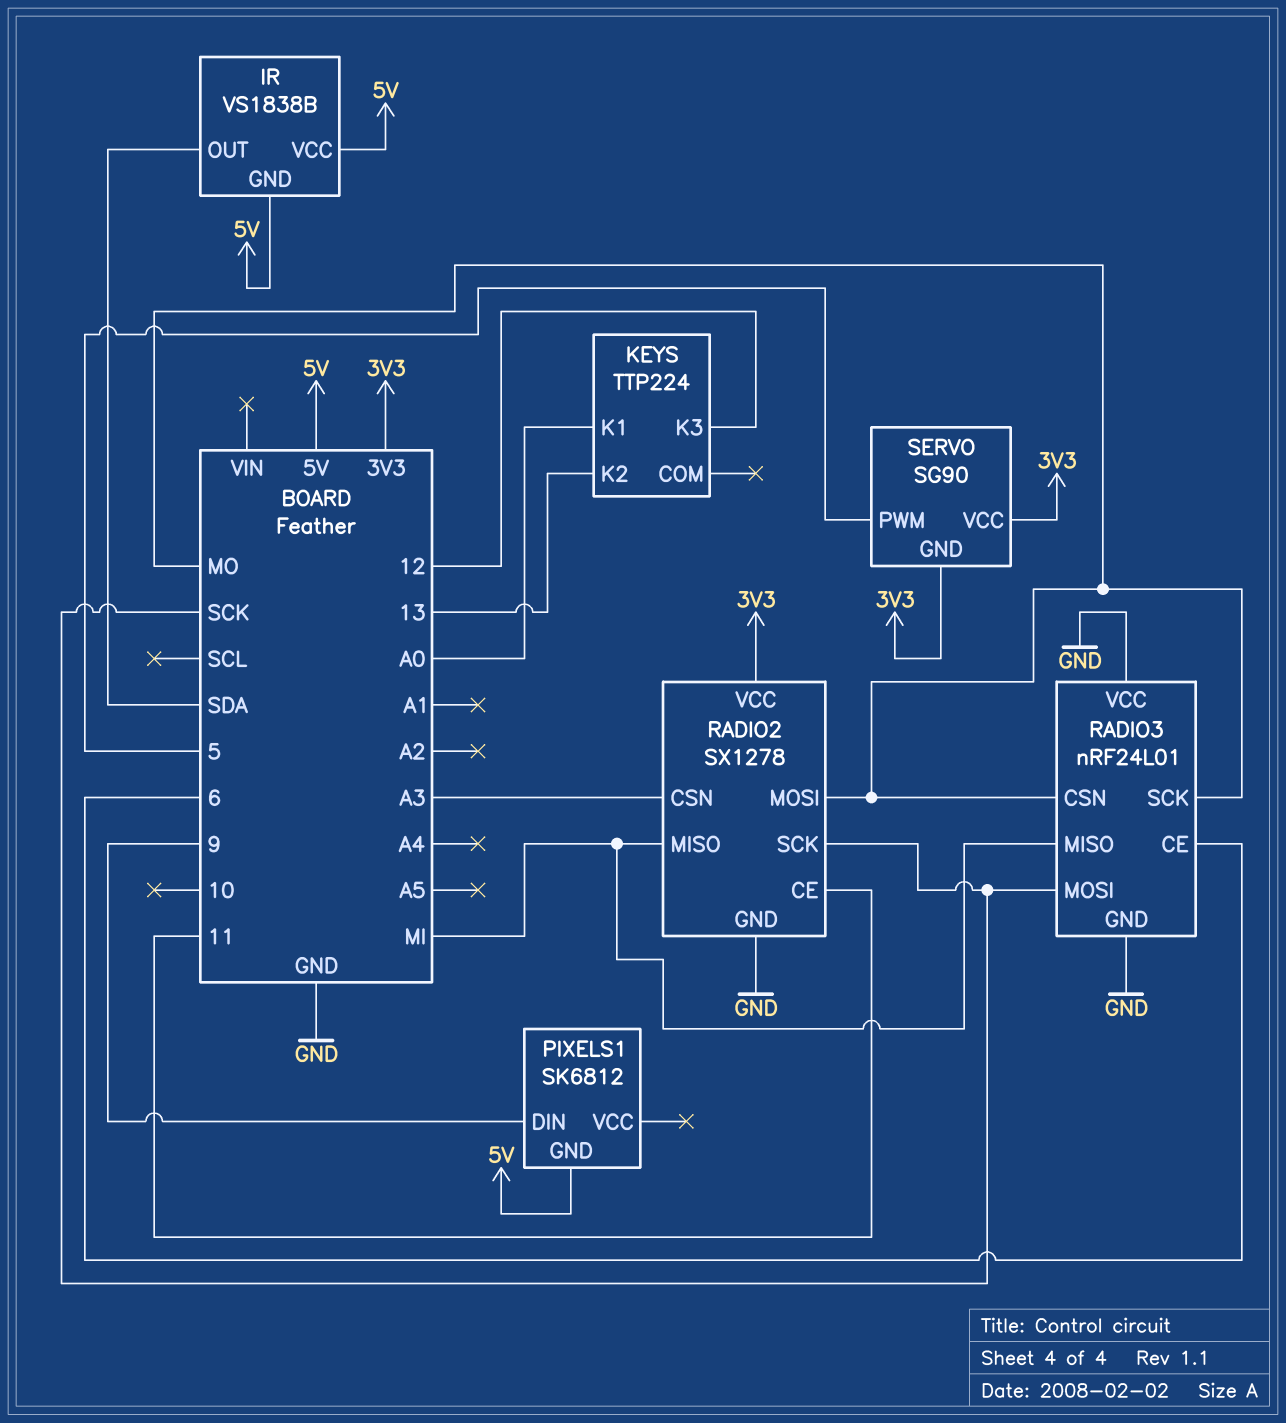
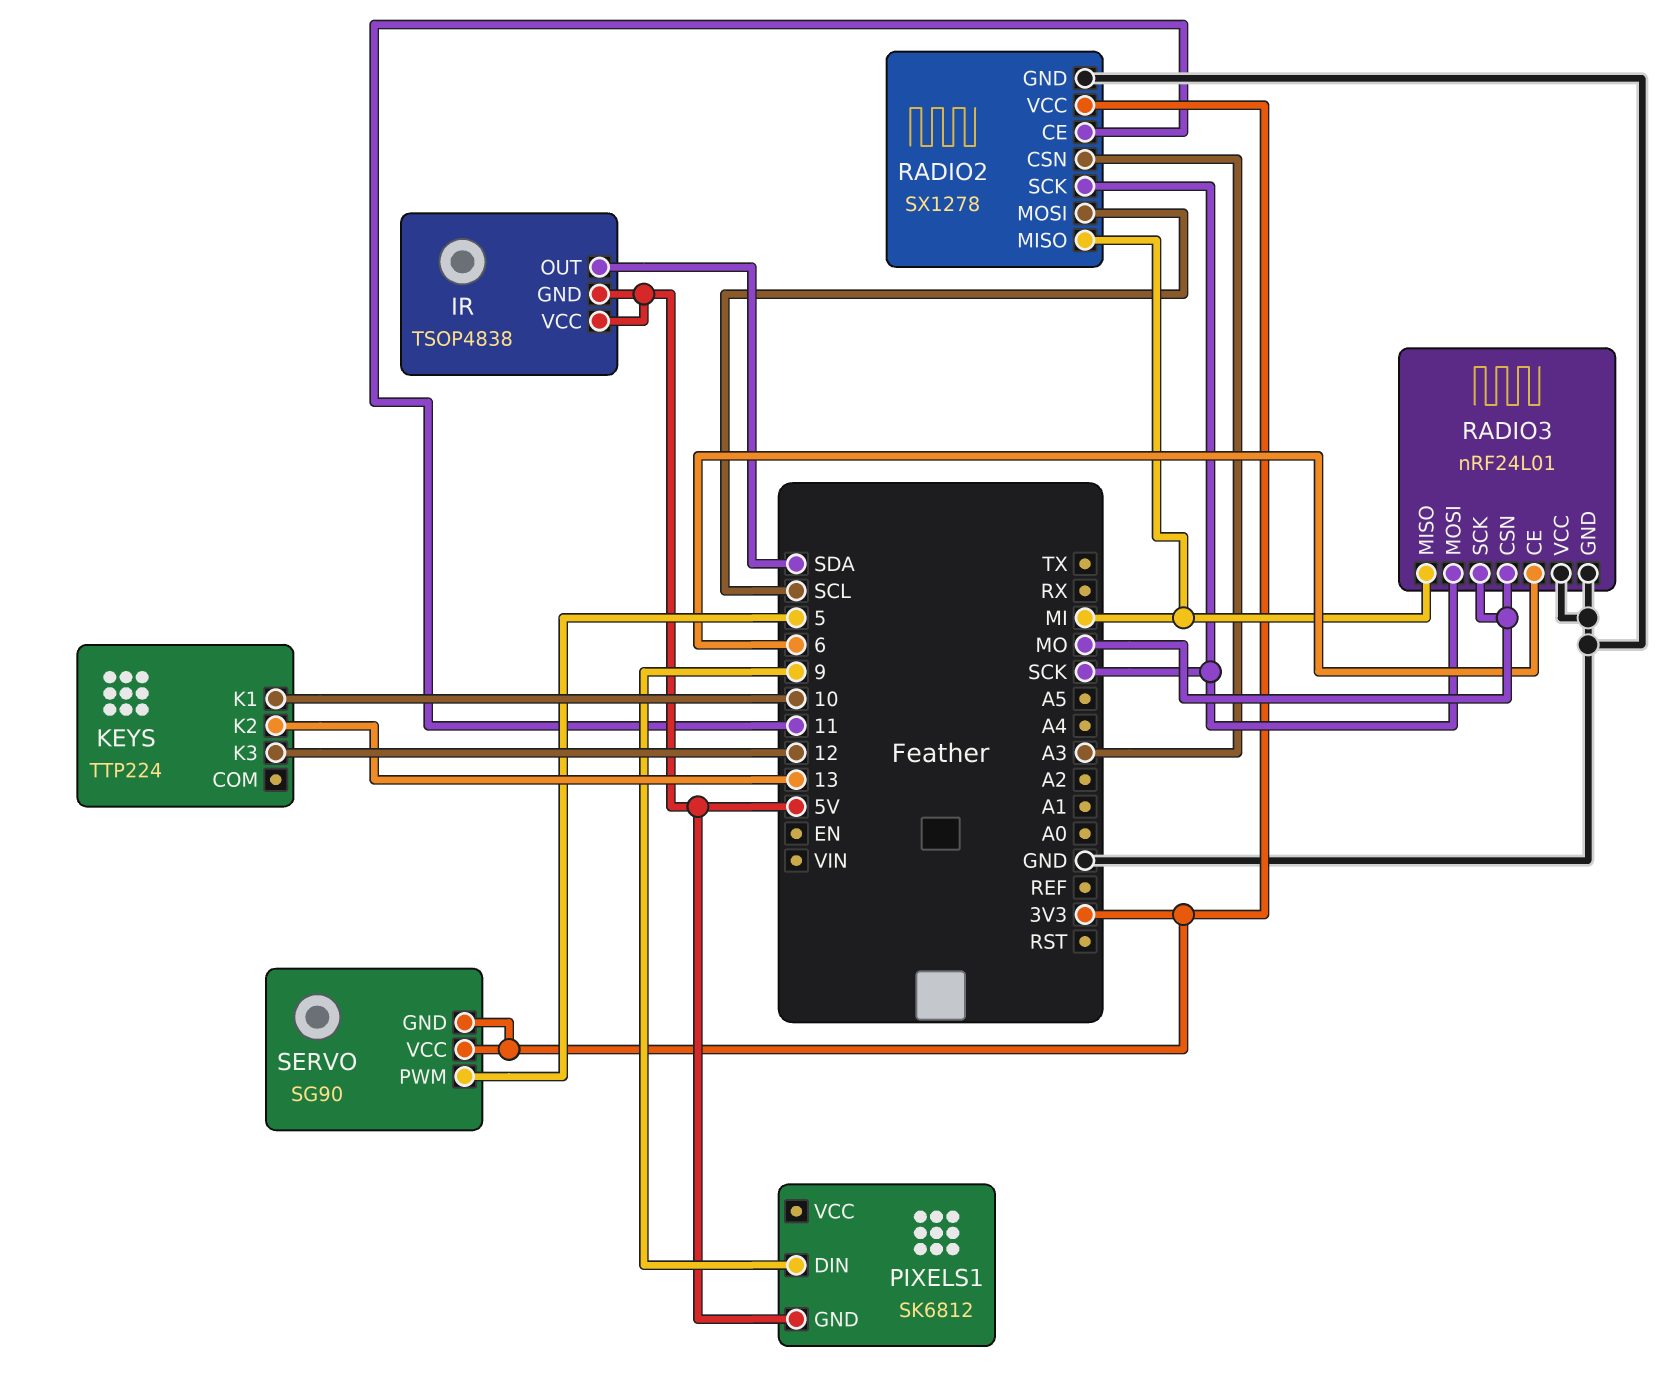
IR: VS1838B -> TSOP4838
KEYS pin K1: A0 -> 10
RADIO2 pin MOSI: MO -> SCL

